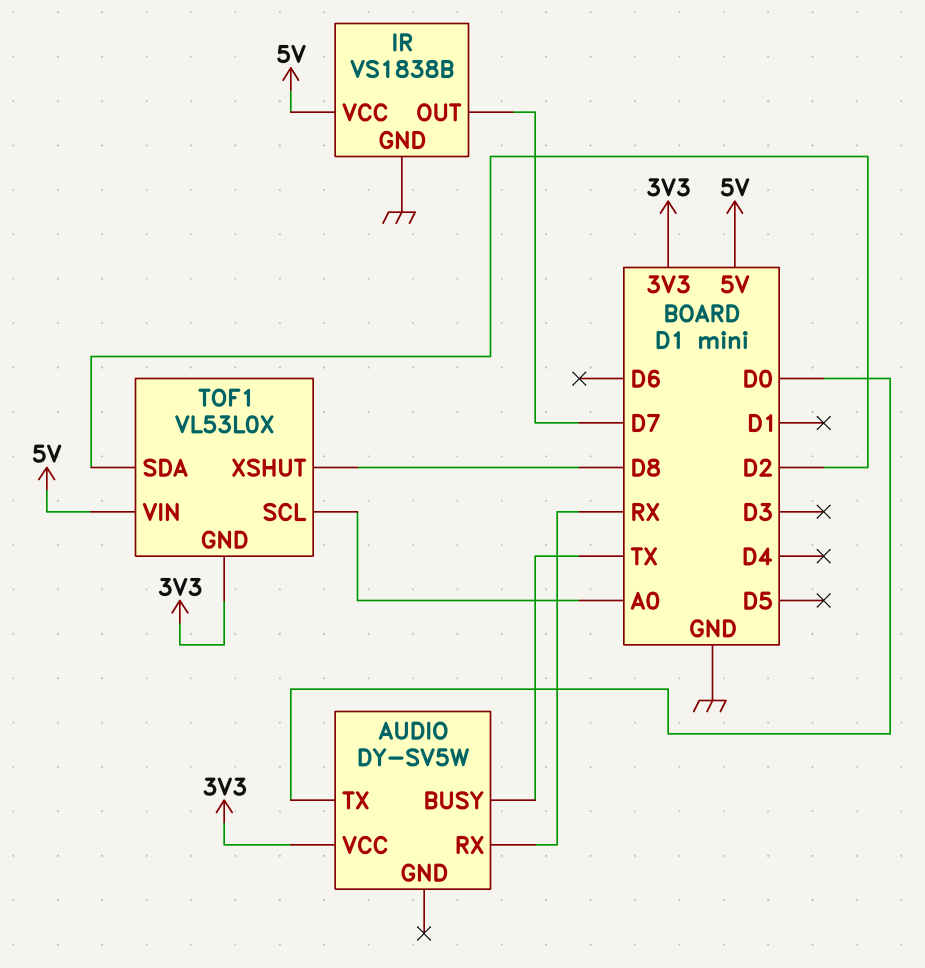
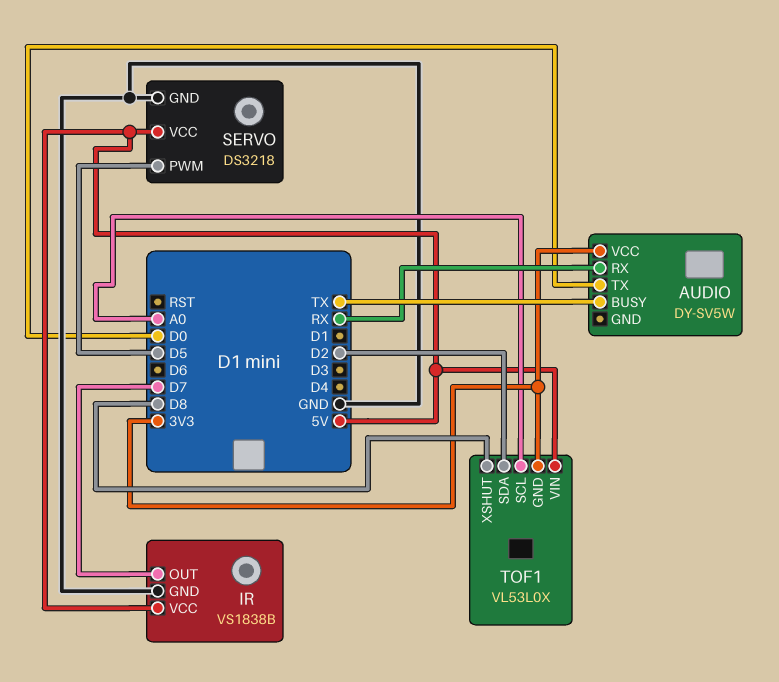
SERVO: none -> DS3218
SERVO pin GND: none -> GND
SERVO pin PWM: none -> D5
SERVO pin VCC: none -> 5V

